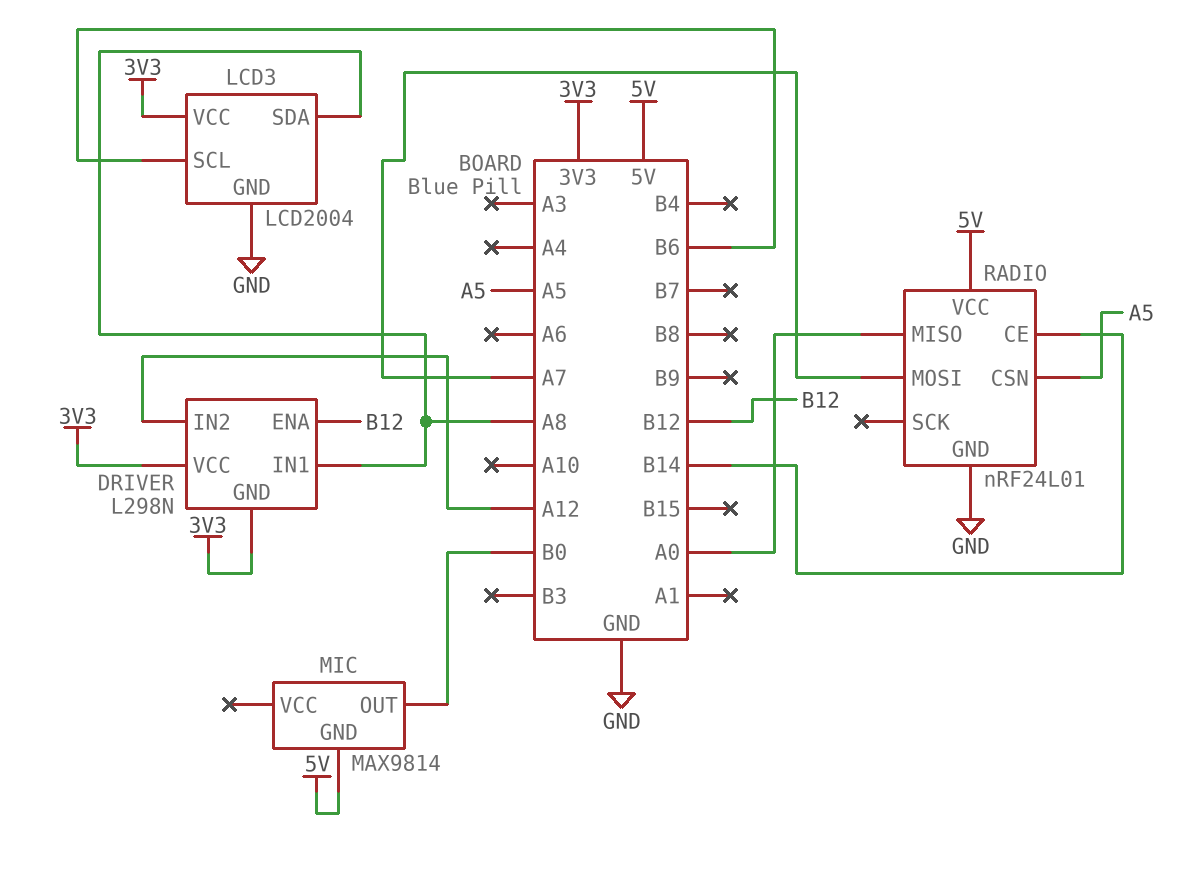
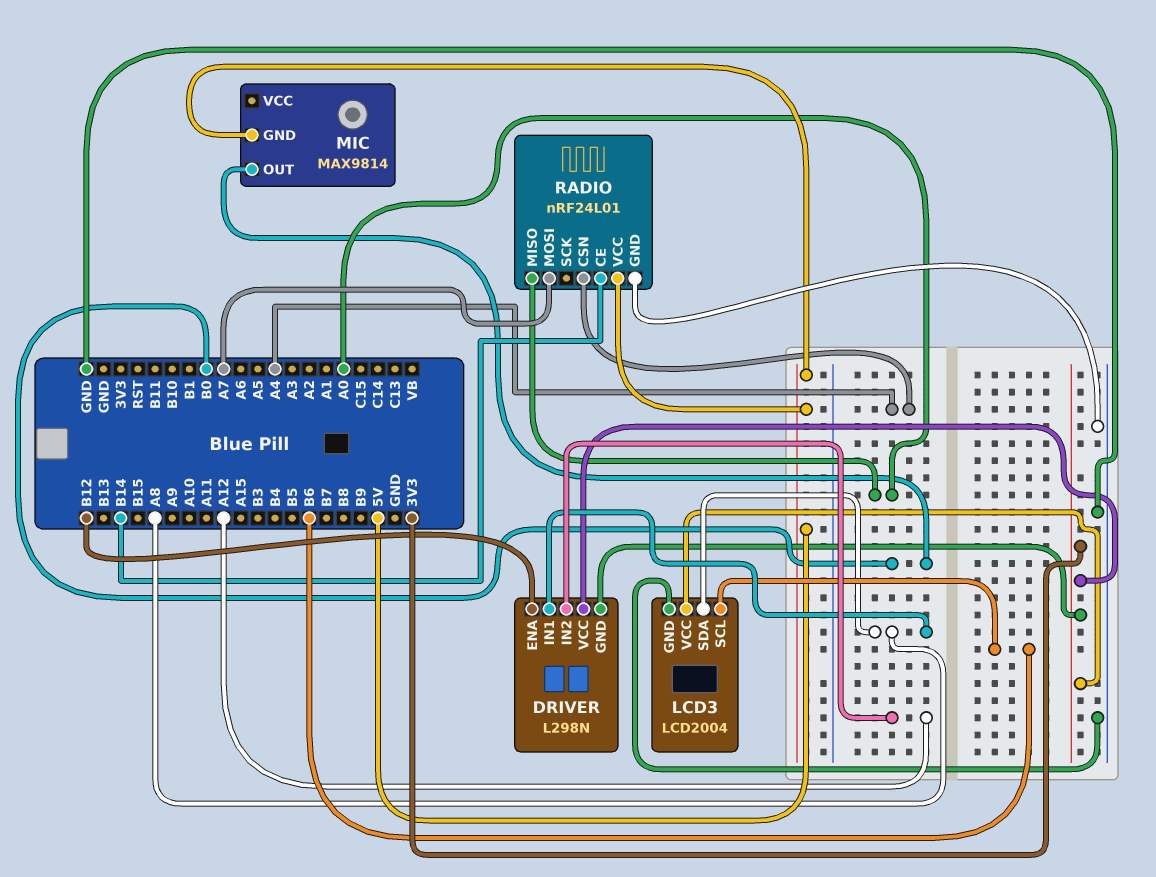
RADIO pin CSN: A5 -> A4

